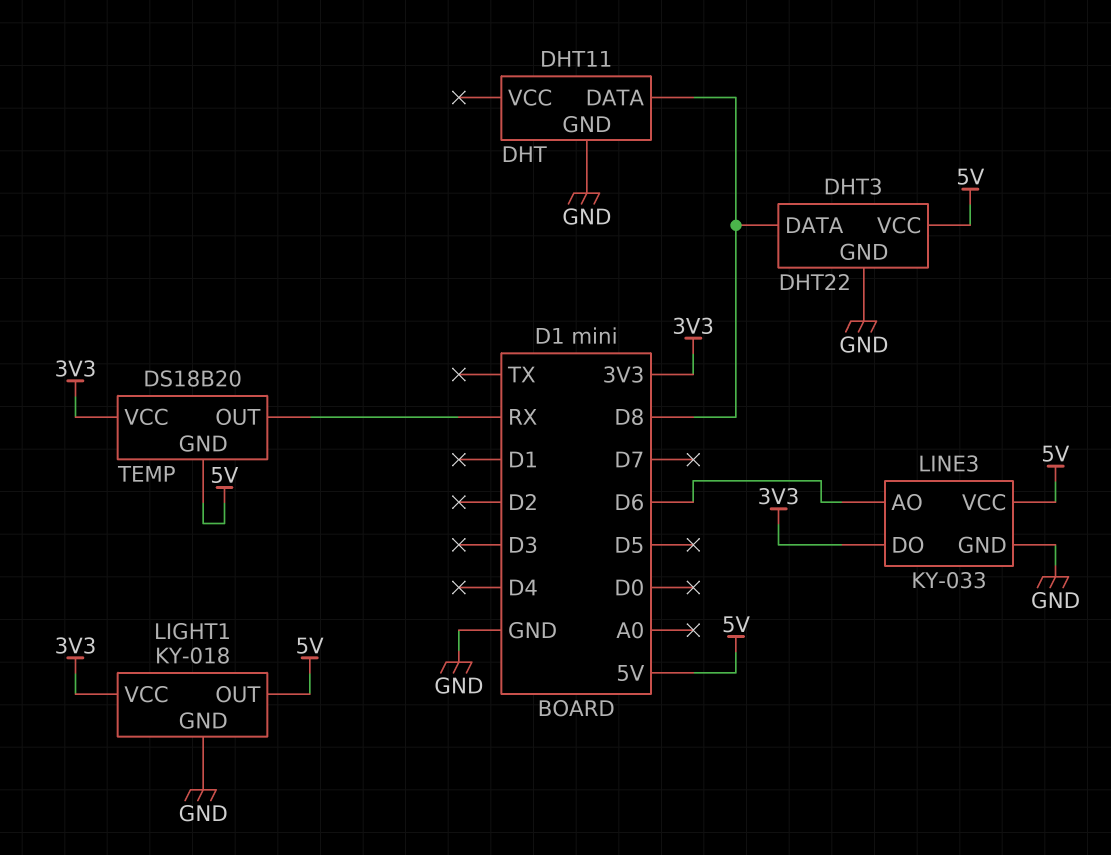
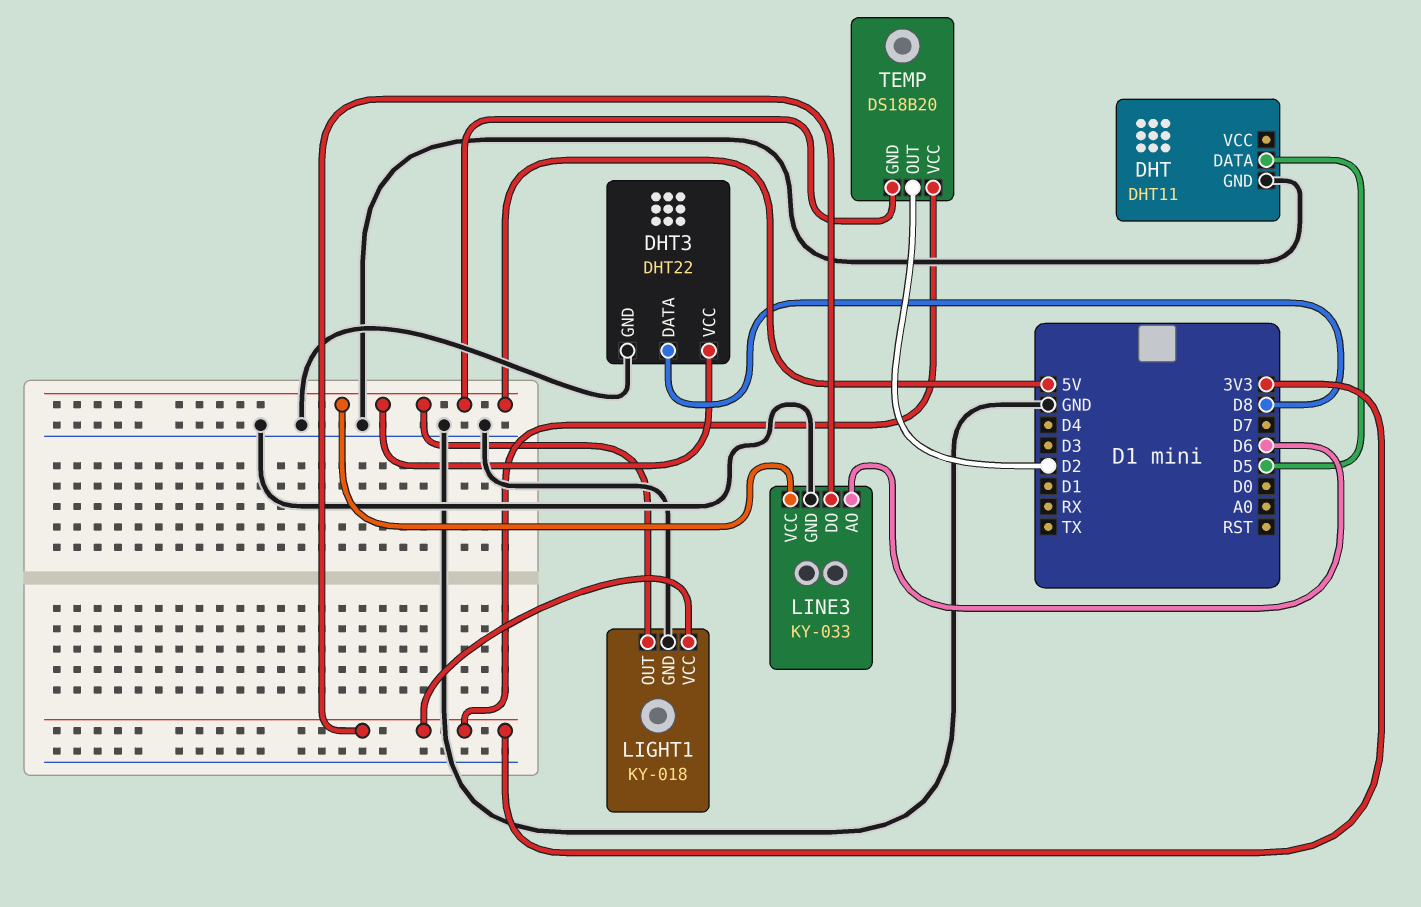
DHT pin DATA: D8 -> D5
TEMP pin OUT: RX -> D2

